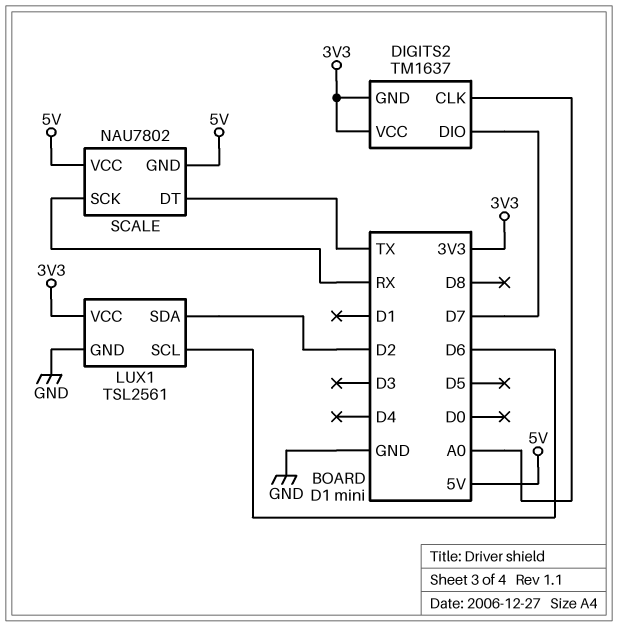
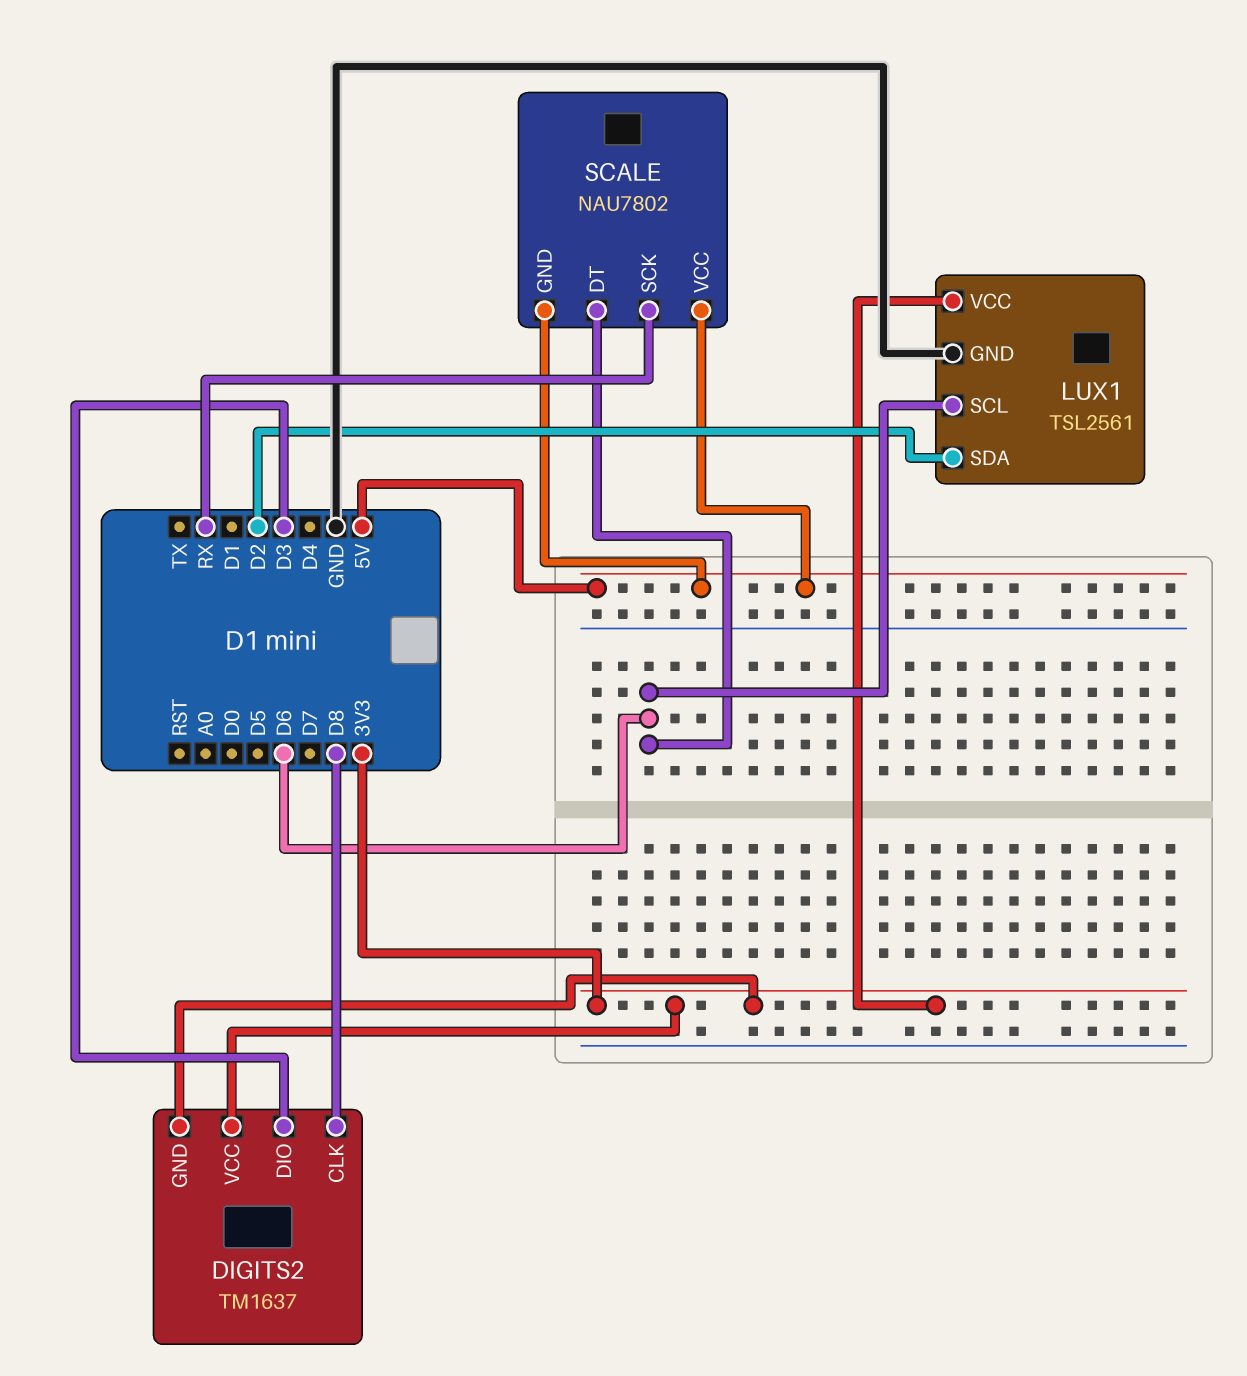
DIGITS2 pin CLK: A0 -> D8
DIGITS2 pin DIO: D7 -> D3
SCALE pin DT: TX -> D6

